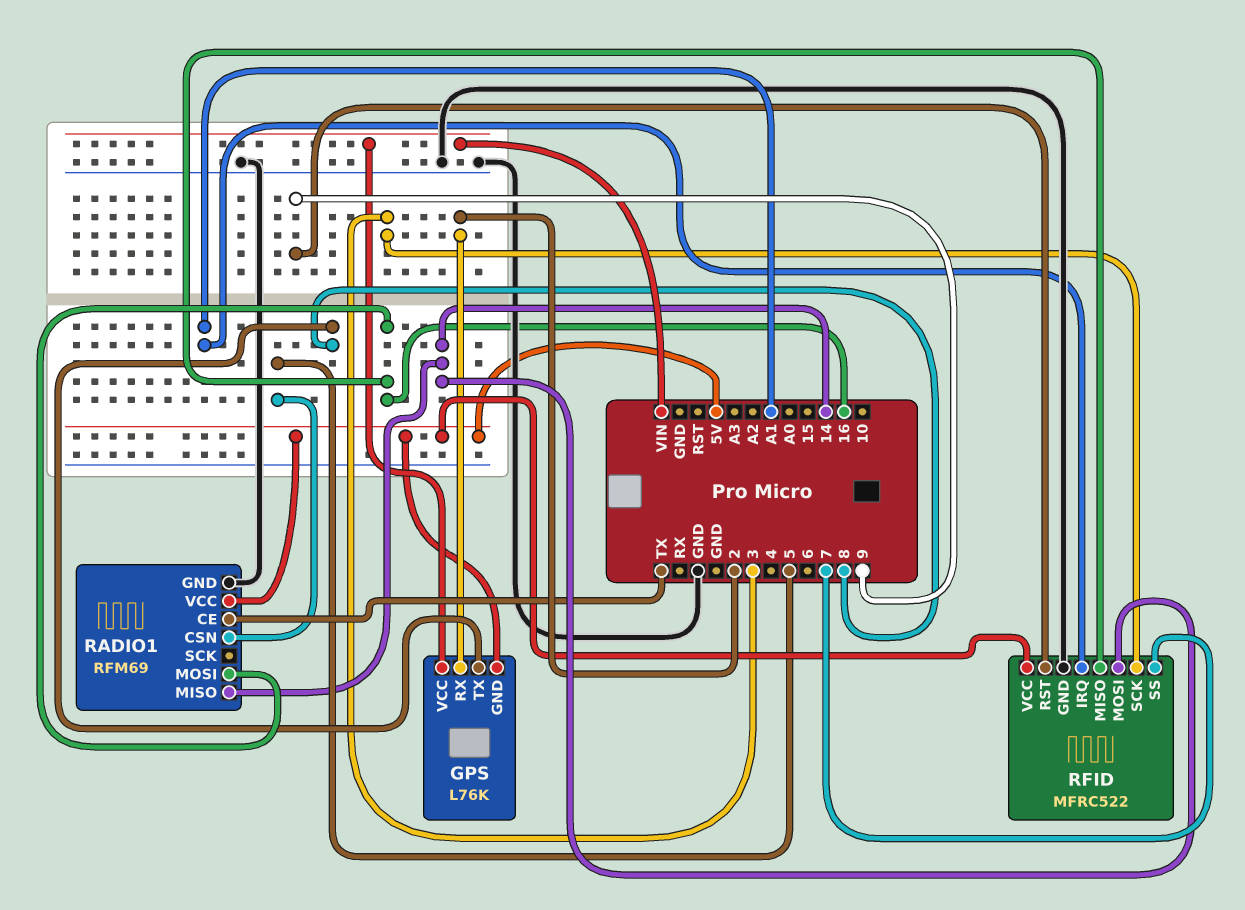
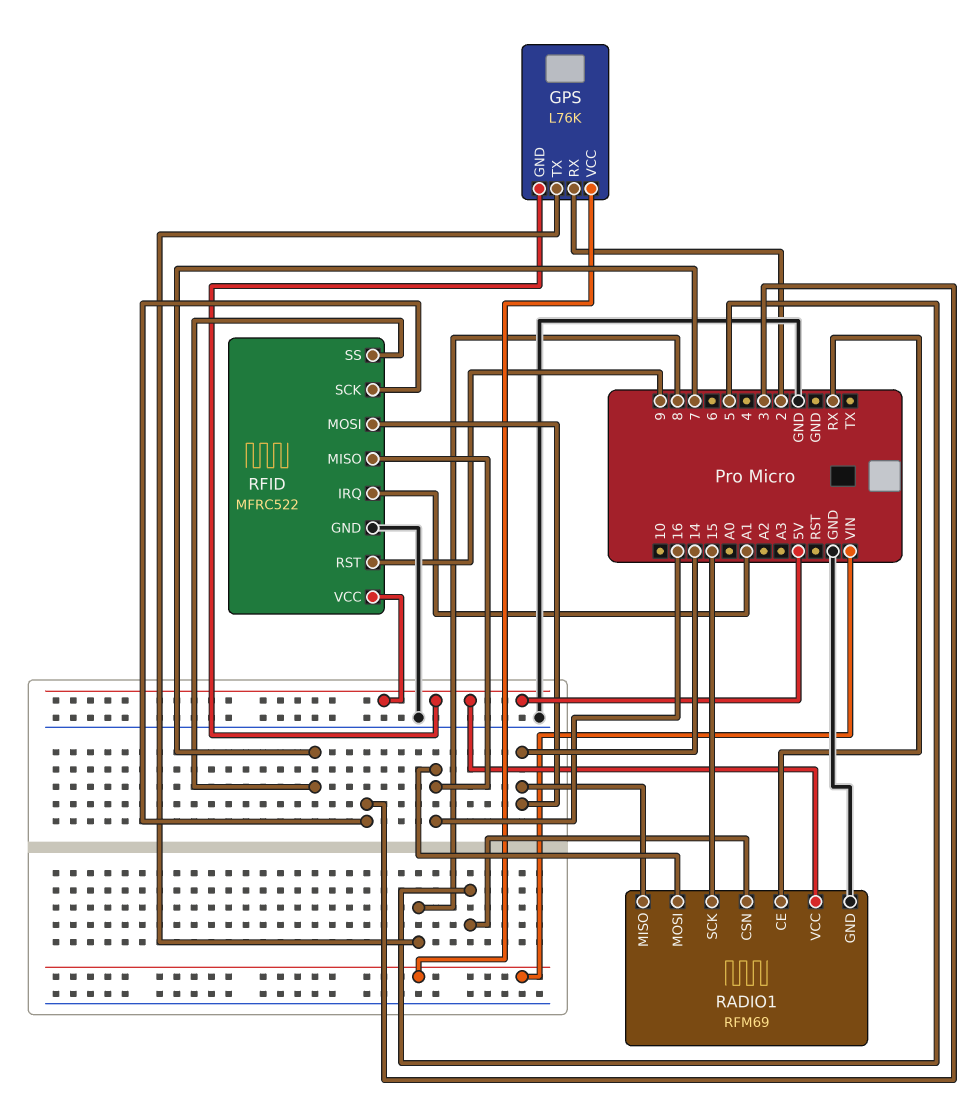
RADIO1 pin CE: TX -> RX
RADIO1 pin SCK: none -> 15

